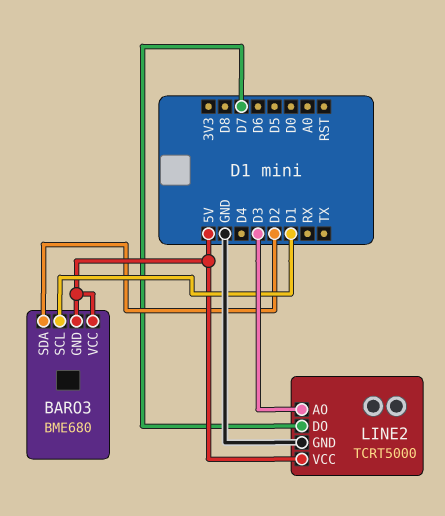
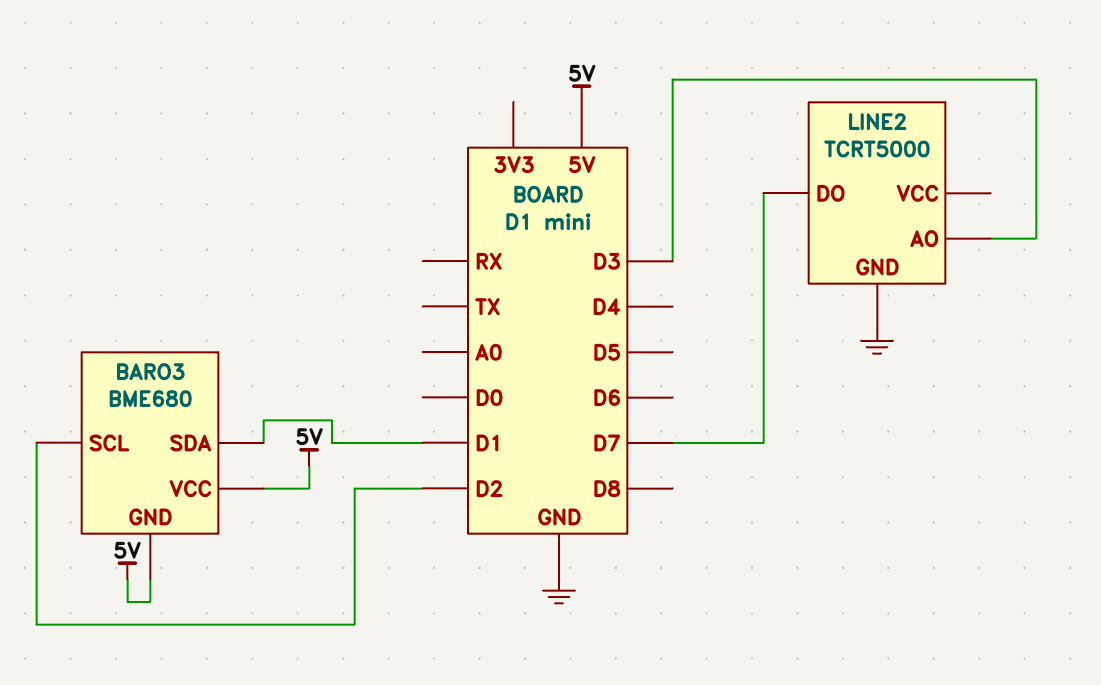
BARO3 pin SCL: D1 -> D2
BARO3 pin SDA: D2 -> D1
LINE2 pin VCC: 5V -> none

